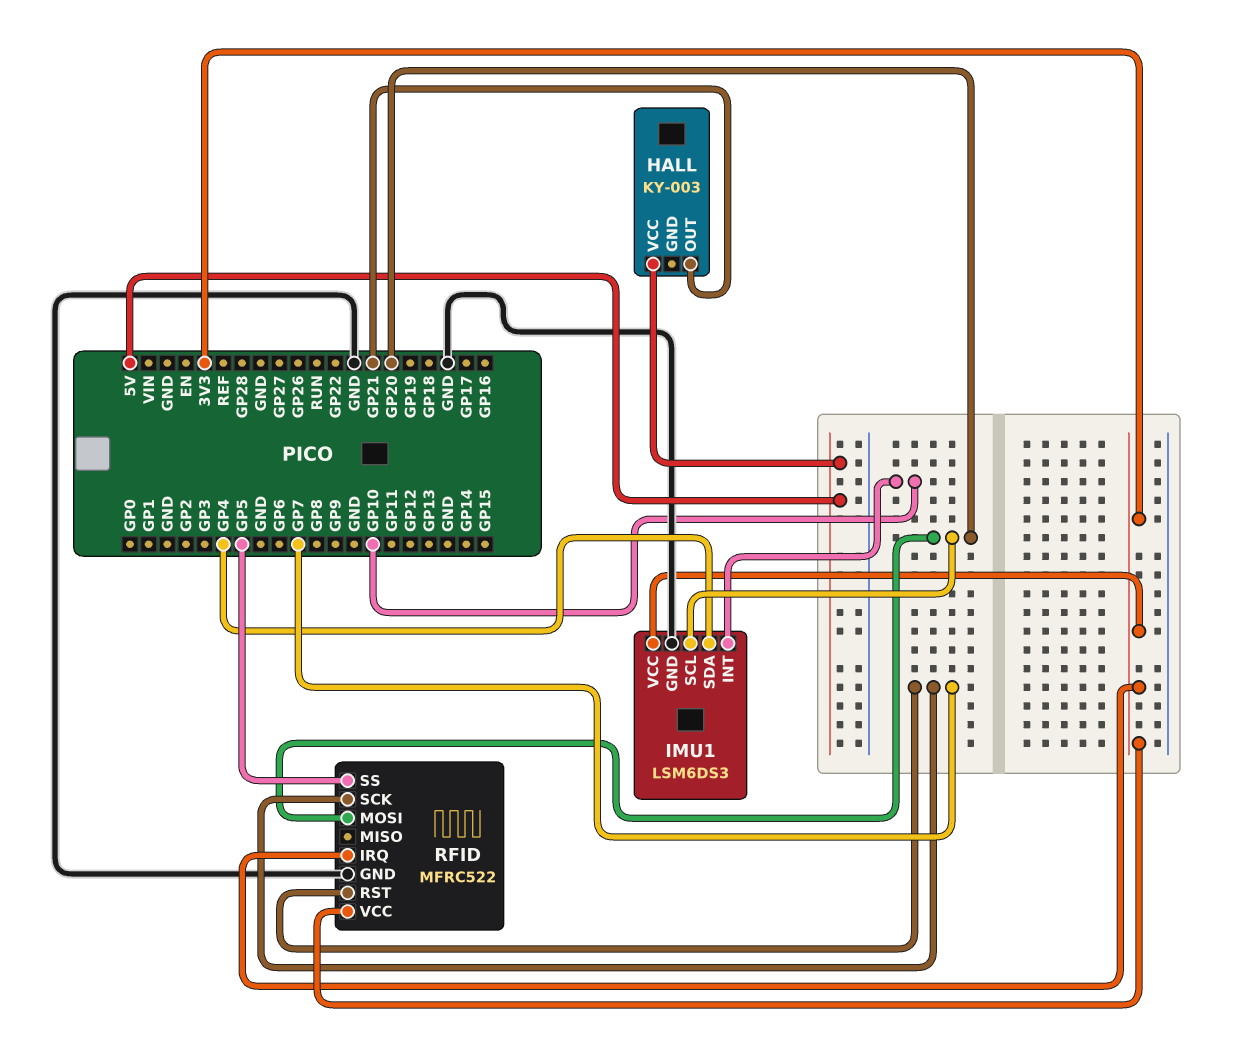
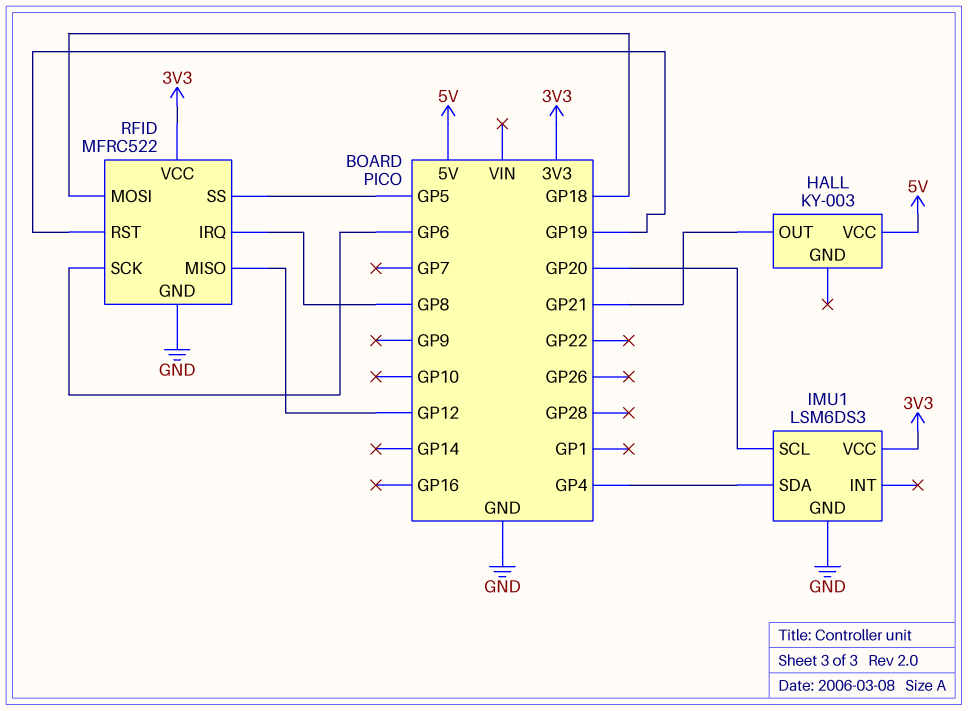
IMU1 pin INT: GP10 -> none
RFID pin IRQ: 3V3 -> GP8
RFID pin MISO: none -> GP12
RFID pin MOSI: GP20 -> GP18
RFID pin RST: GP7 -> GP19
RFID pin SCK: GP7 -> GP6

